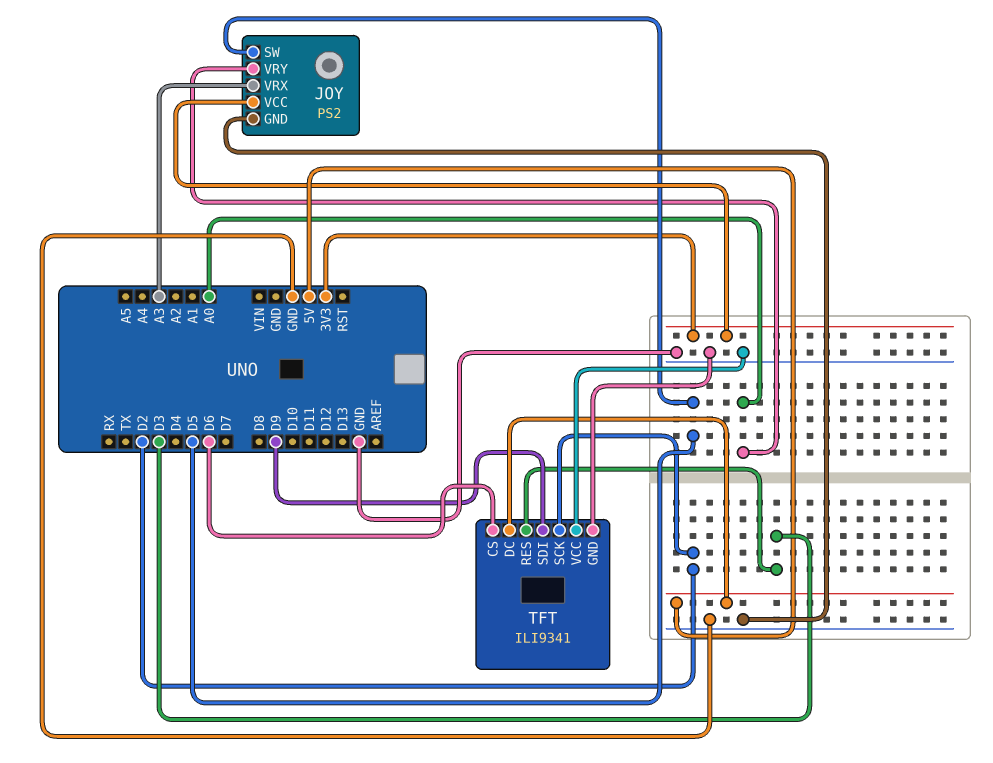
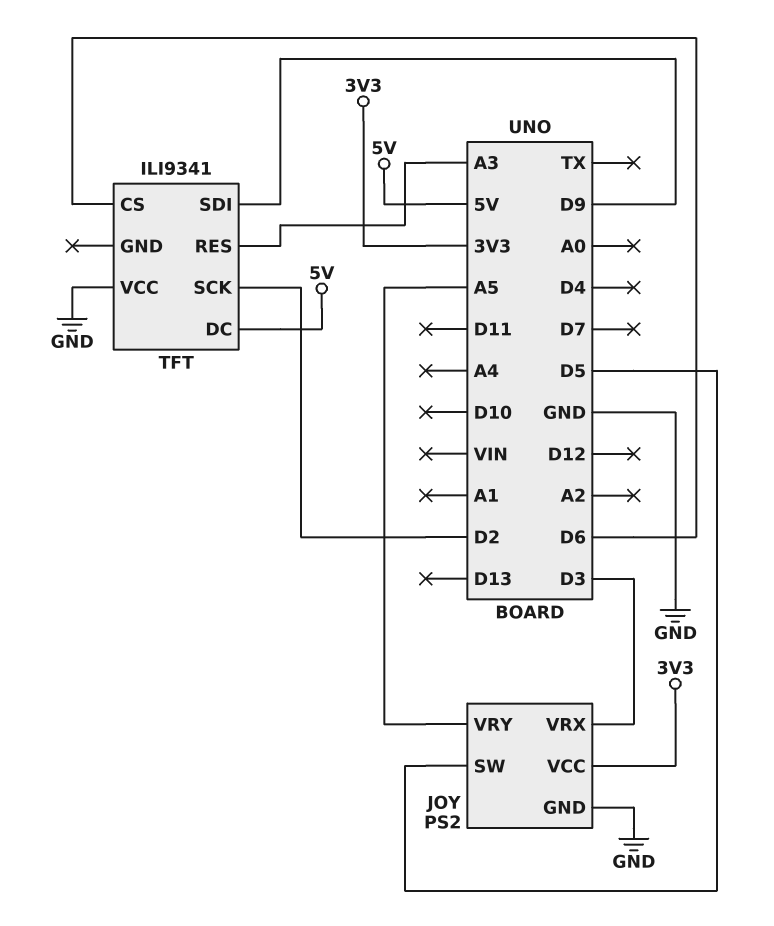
JOY pin VRX: A3 -> D3
JOY pin VRY: A0 -> A5
TFT pin GND: GND -> none
TFT pin RES: D3 -> A3

